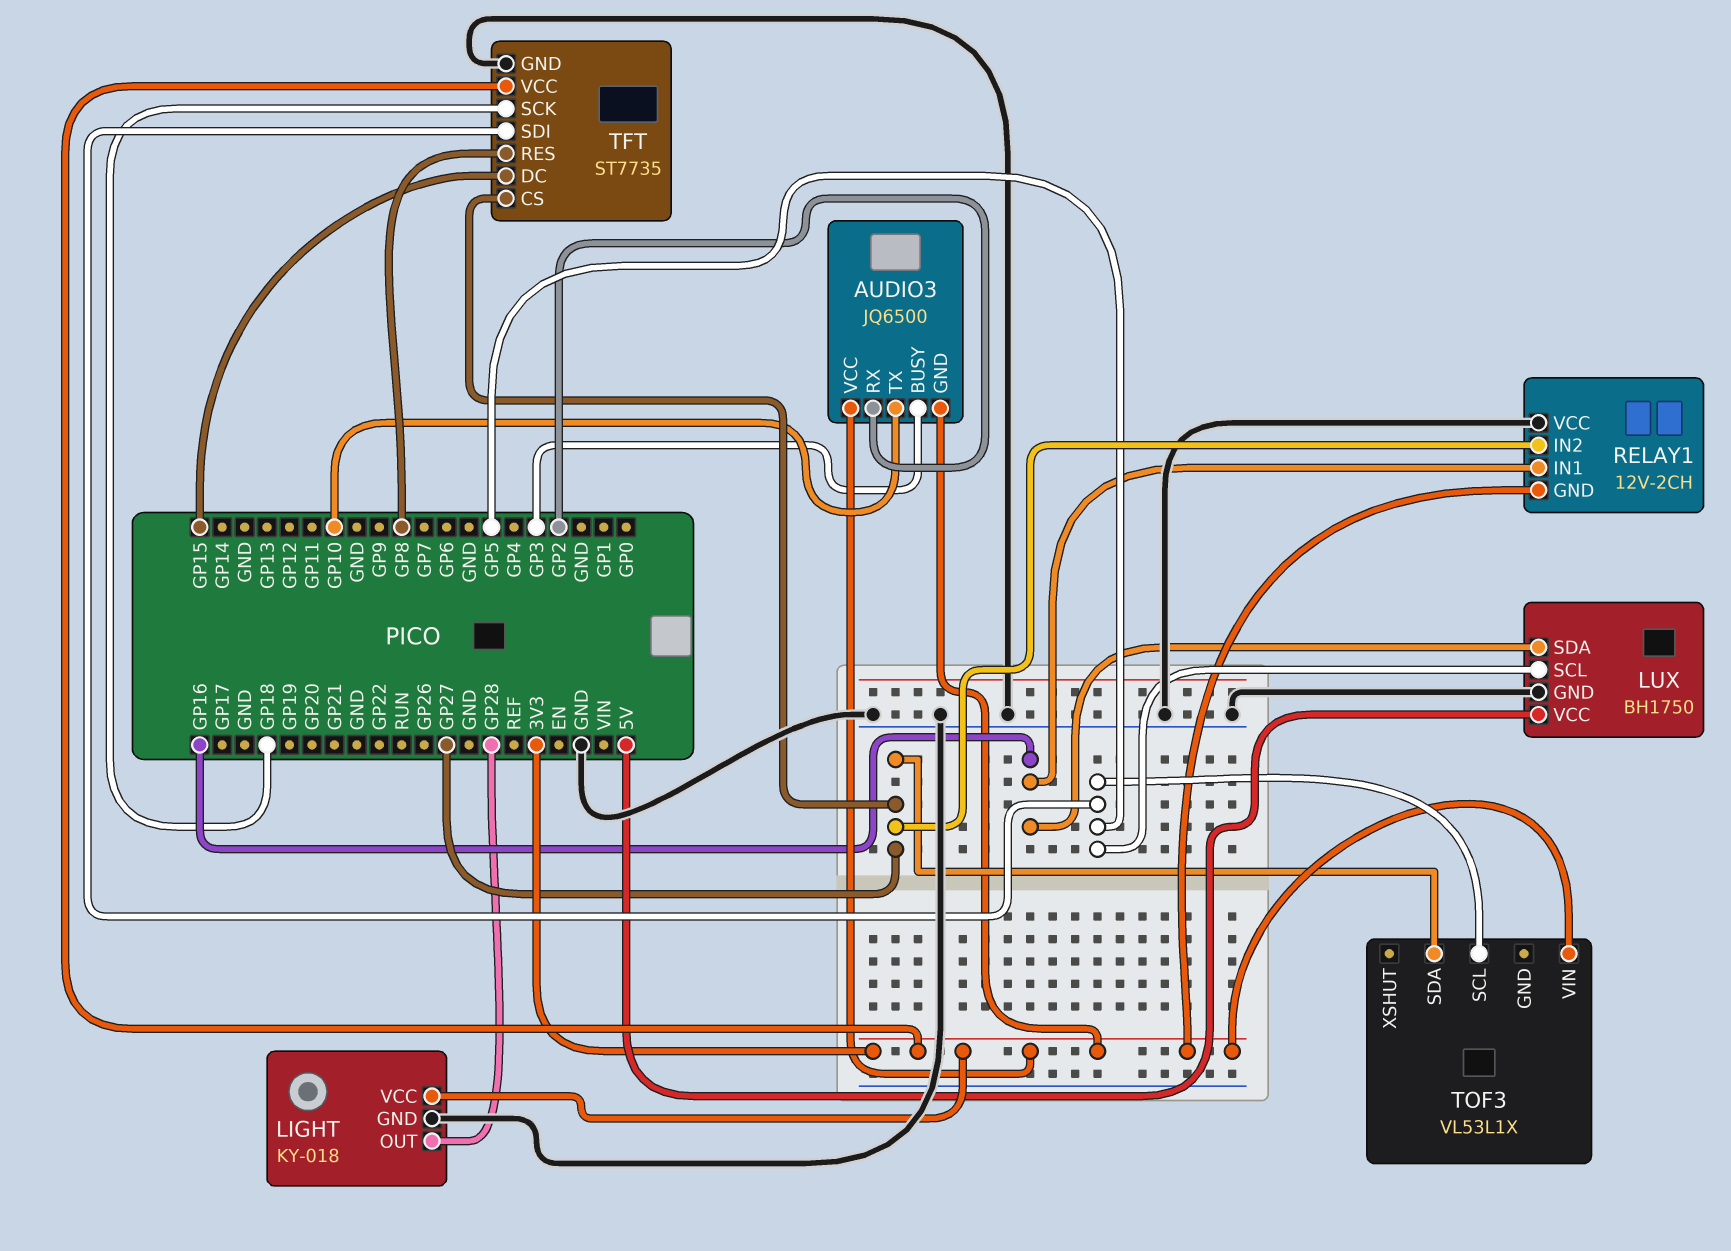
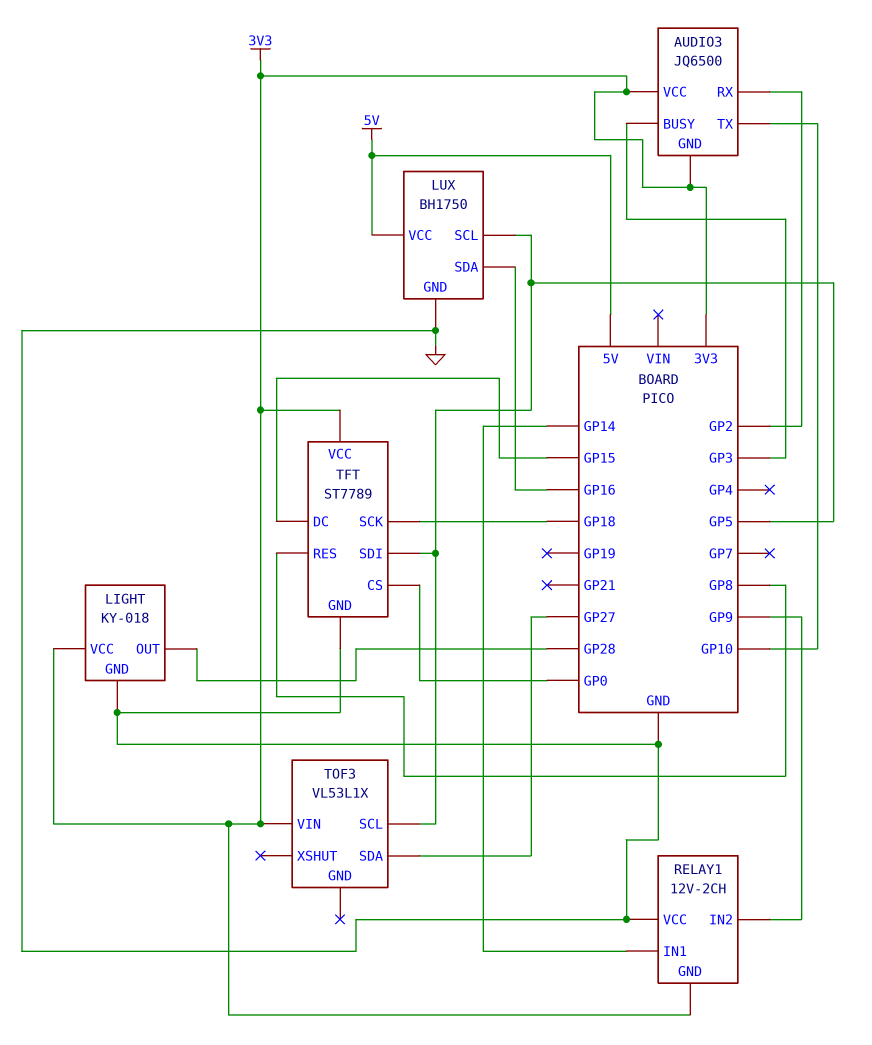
RELAY1 pin IN1: GP16 -> GP14
RELAY1 pin IN2: GP27 -> GP9
TFT: ST7735 -> ST7789
TFT pin CS: GP27 -> GP0

